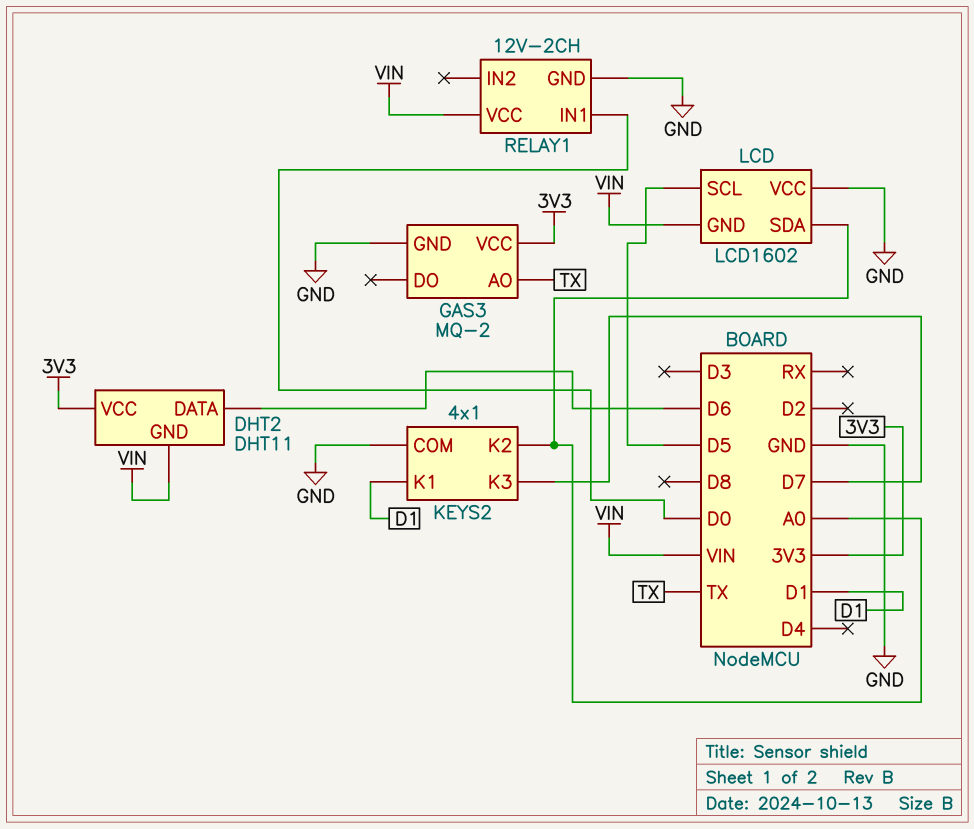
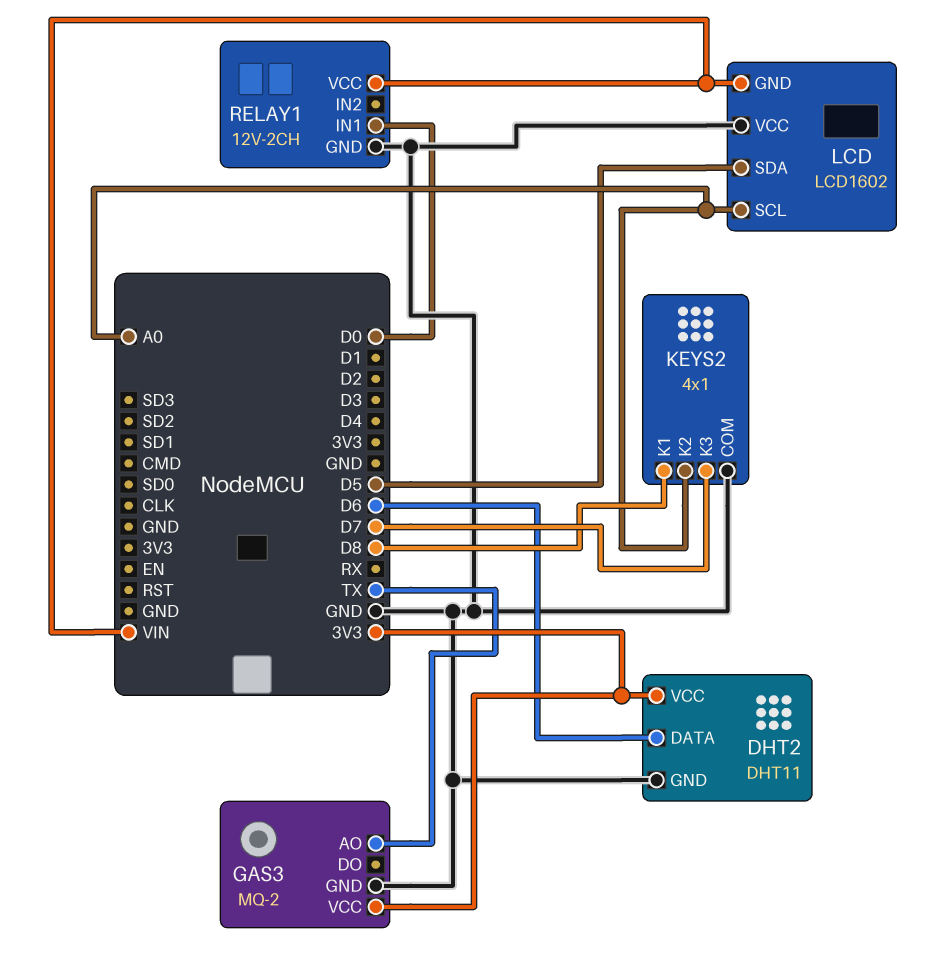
DHT2 pin GND: VIN -> GND
KEYS2 pin K1: D1 -> D8
LCD pin SCL: D5 -> A0
LCD pin SDA: A0 -> D5

